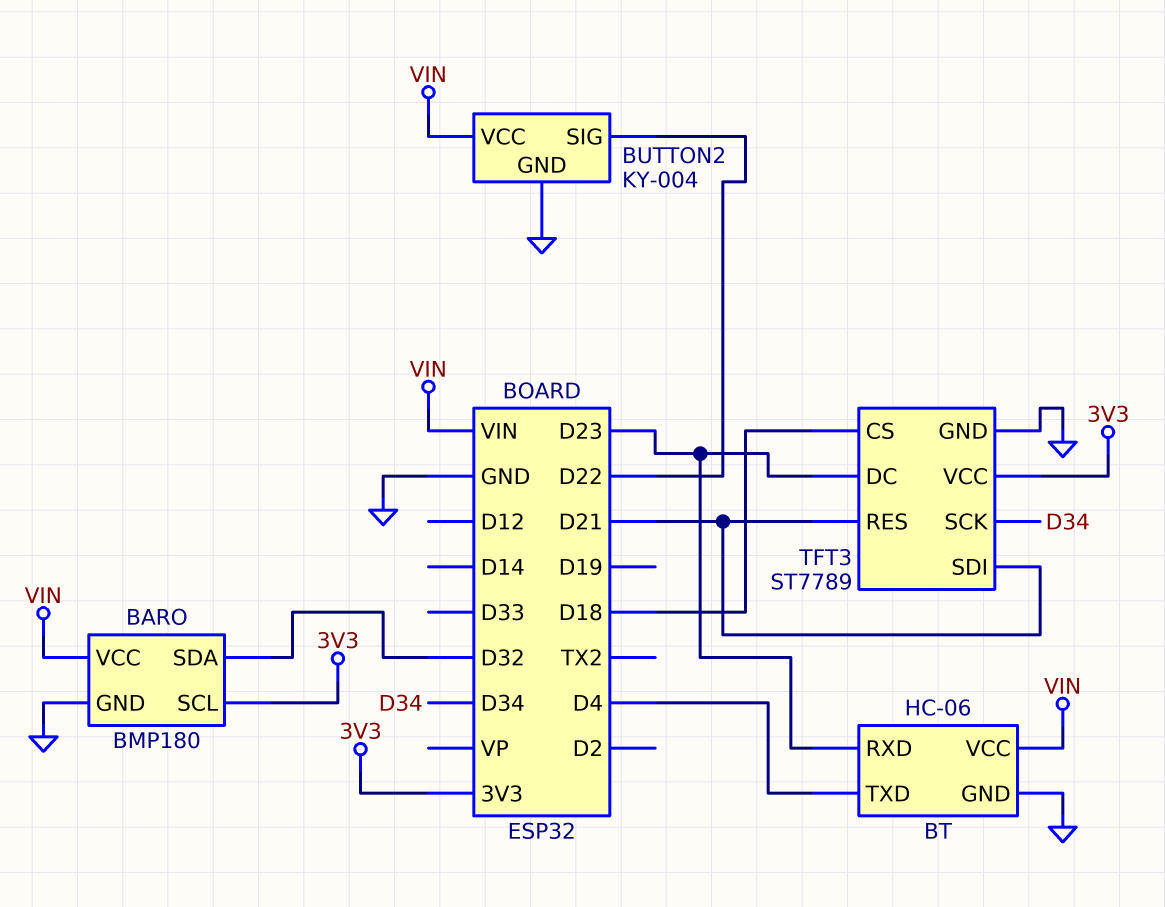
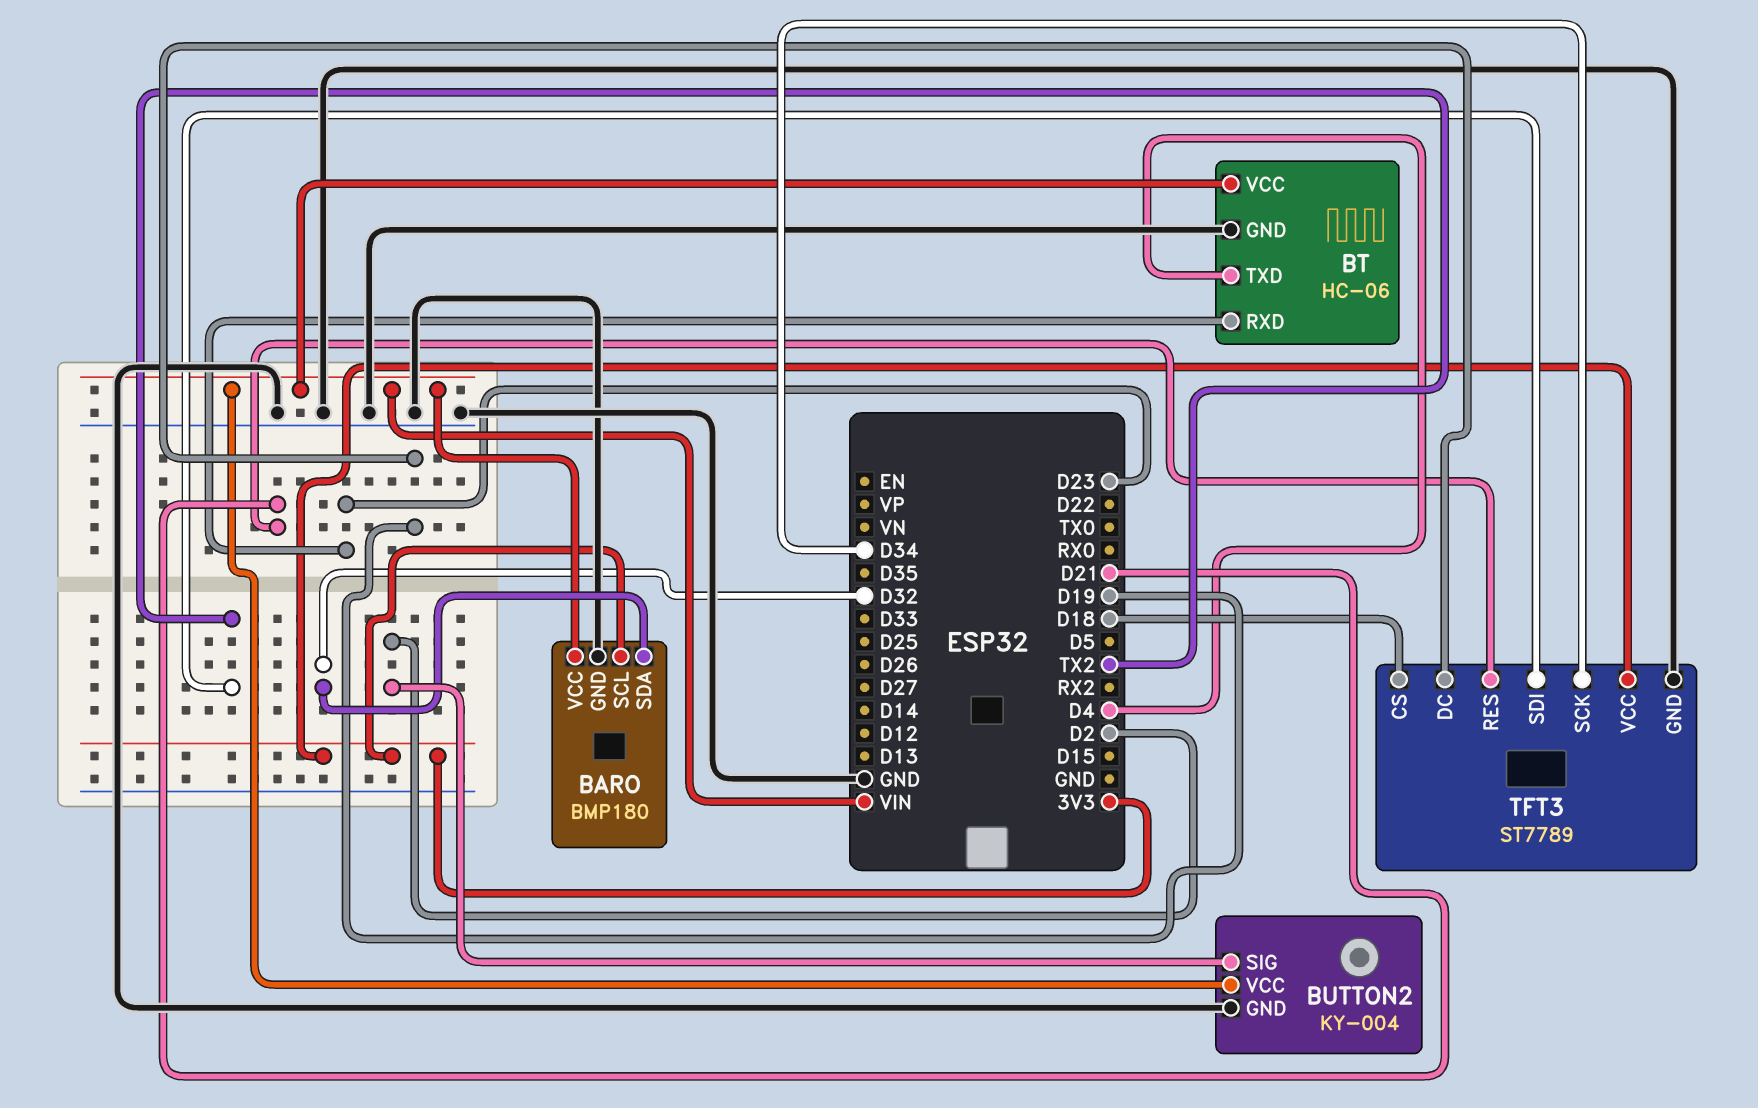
BUTTON2 pin SIG: D22 -> D2
TFT3 pin DC: D23 -> D19
TFT3 pin SDI: D21 -> TX2

